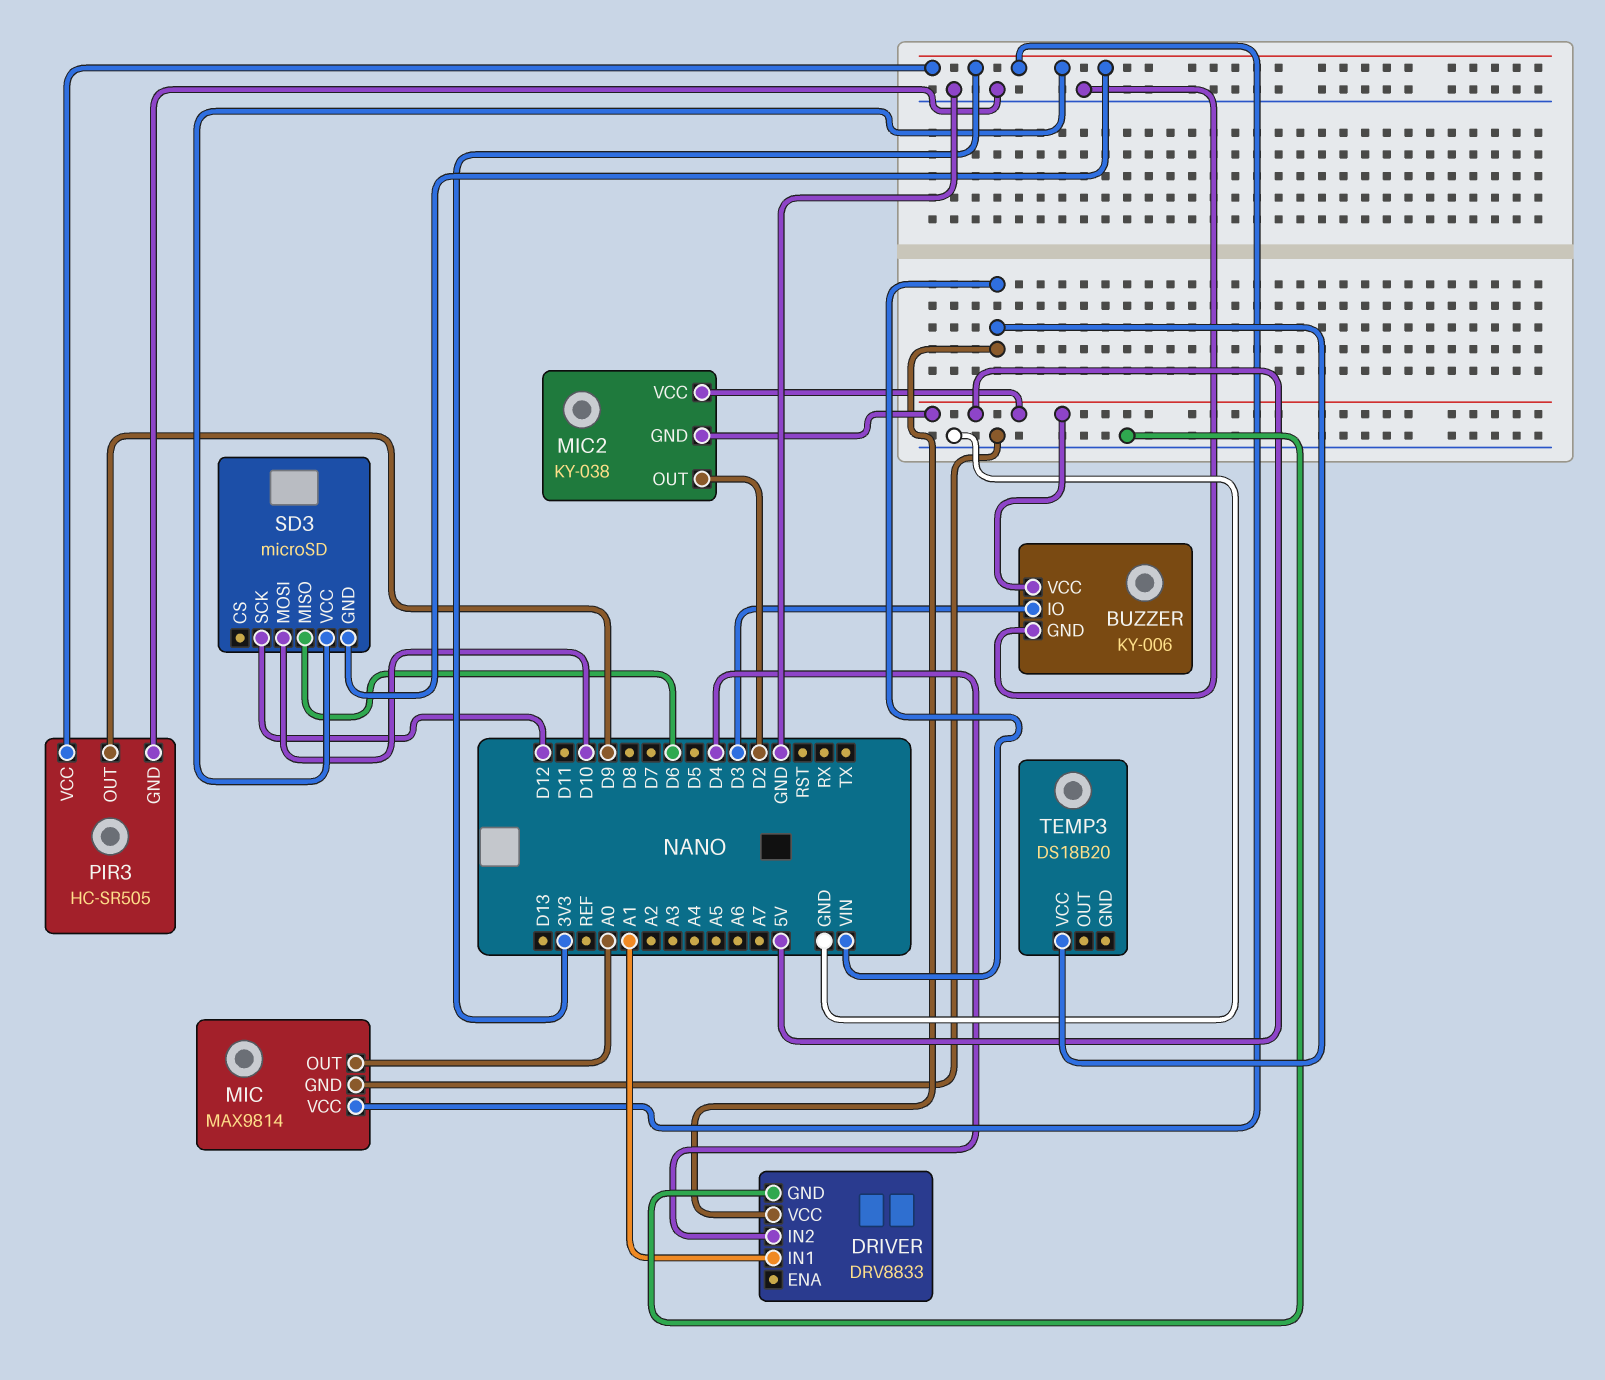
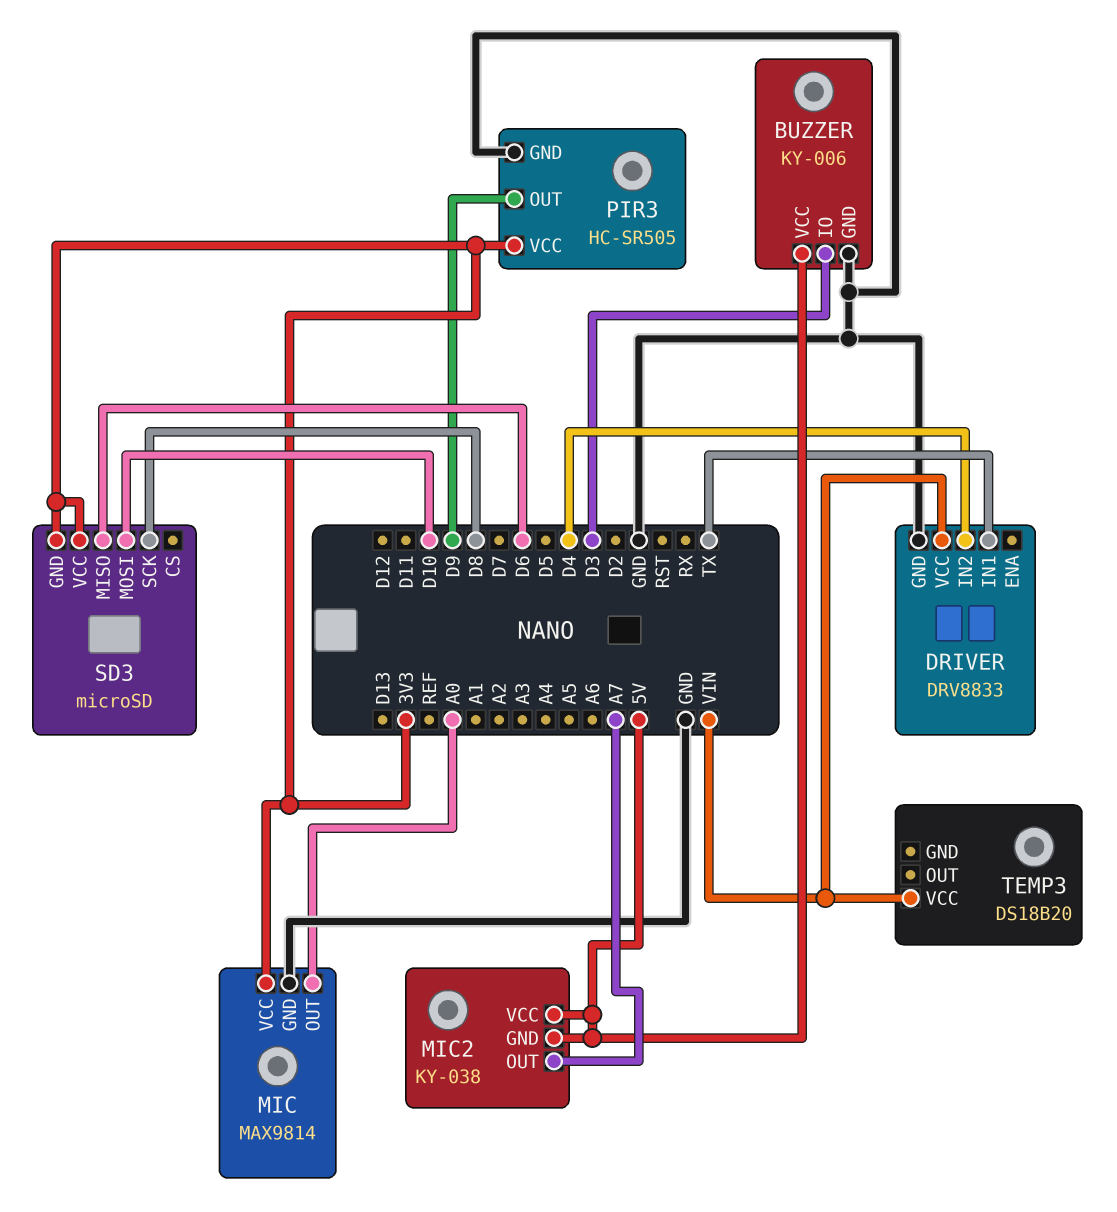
DRIVER pin IN1: A1 -> TX
MIC2 pin OUT: D2 -> A7
SD3 pin SCK: D12 -> D8

